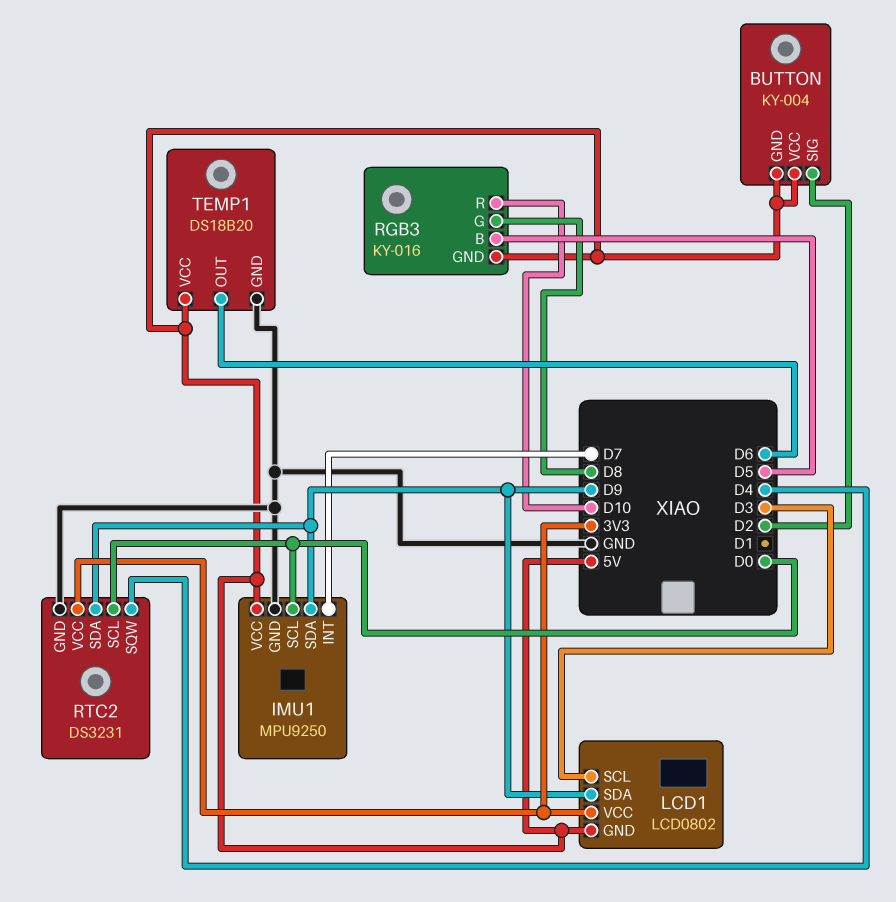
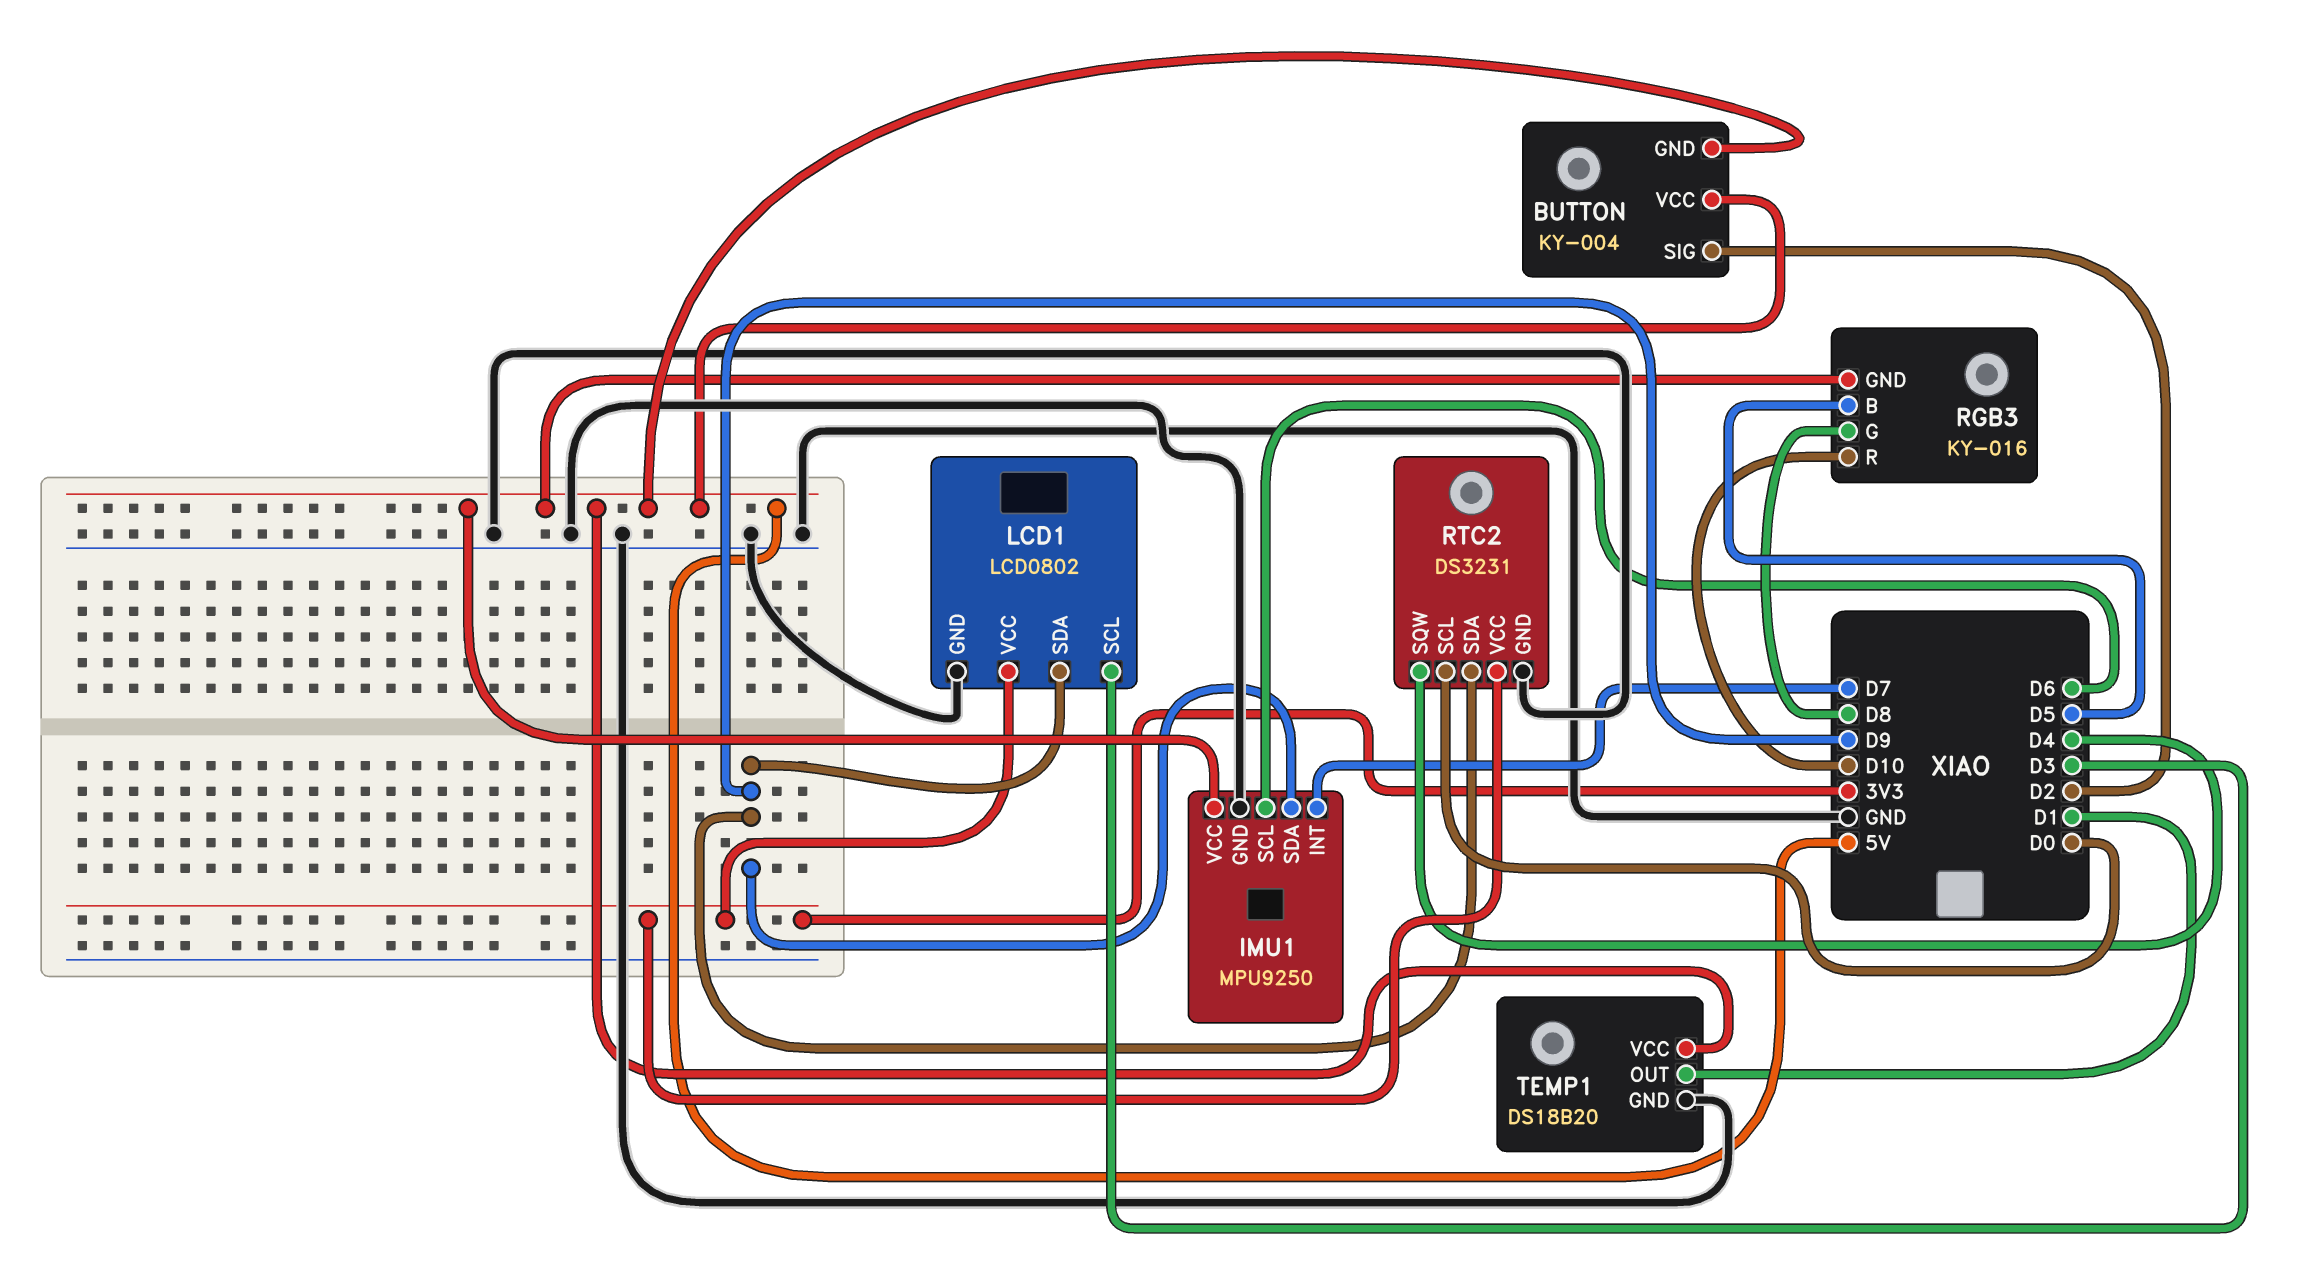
IMU1 pin SCL: D0 -> D6
LCD1 pin GND: 5V -> GND
TEMP1 pin OUT: D6 -> D1

